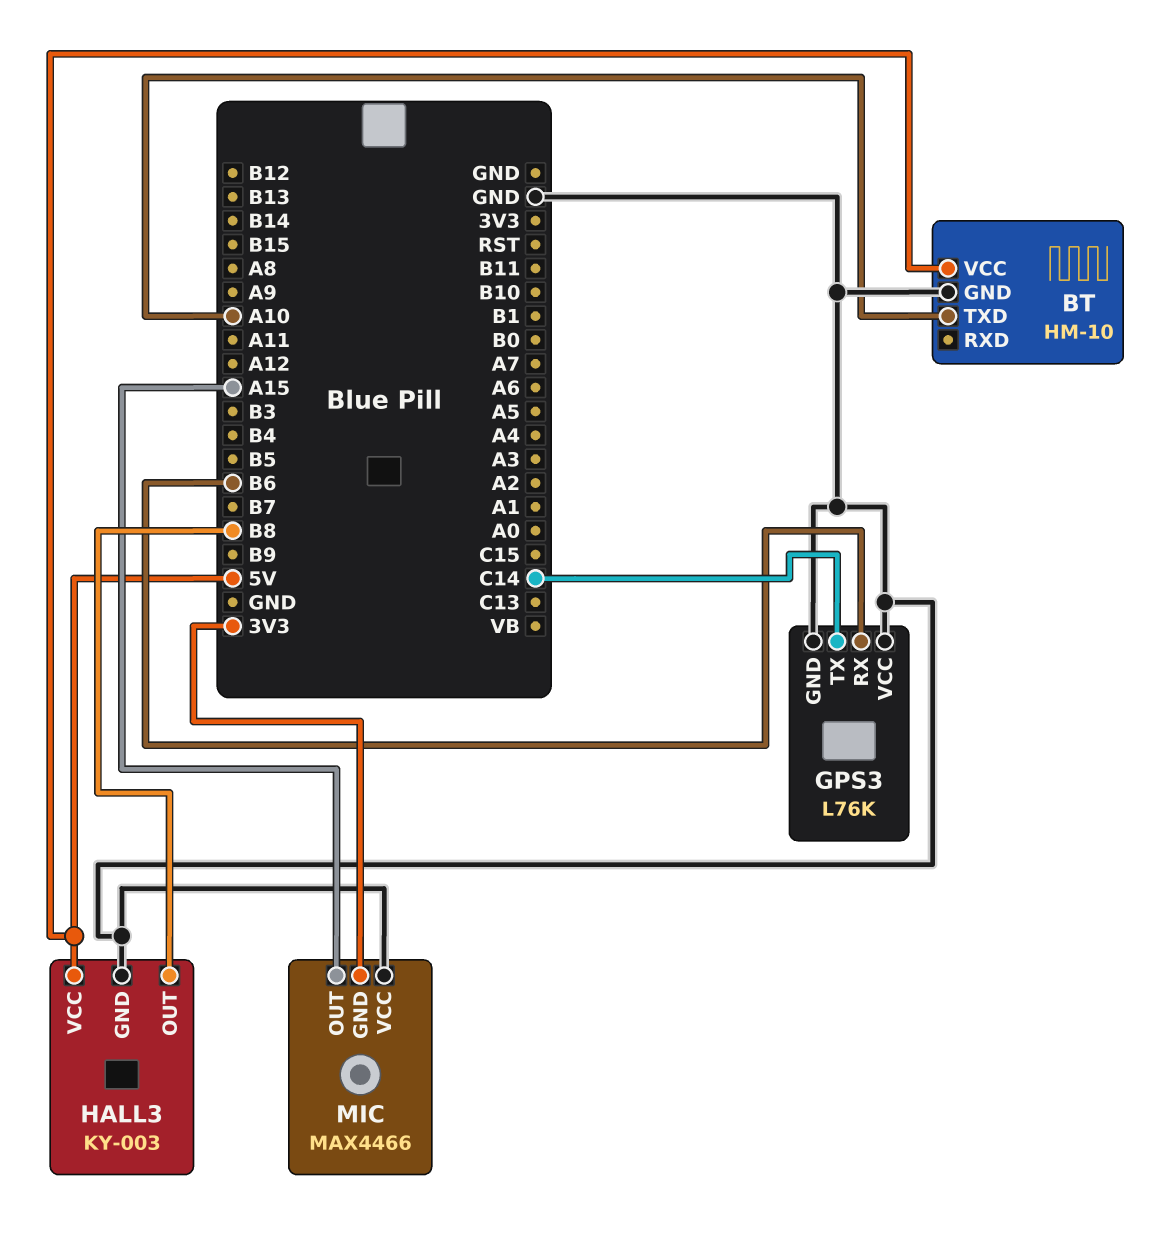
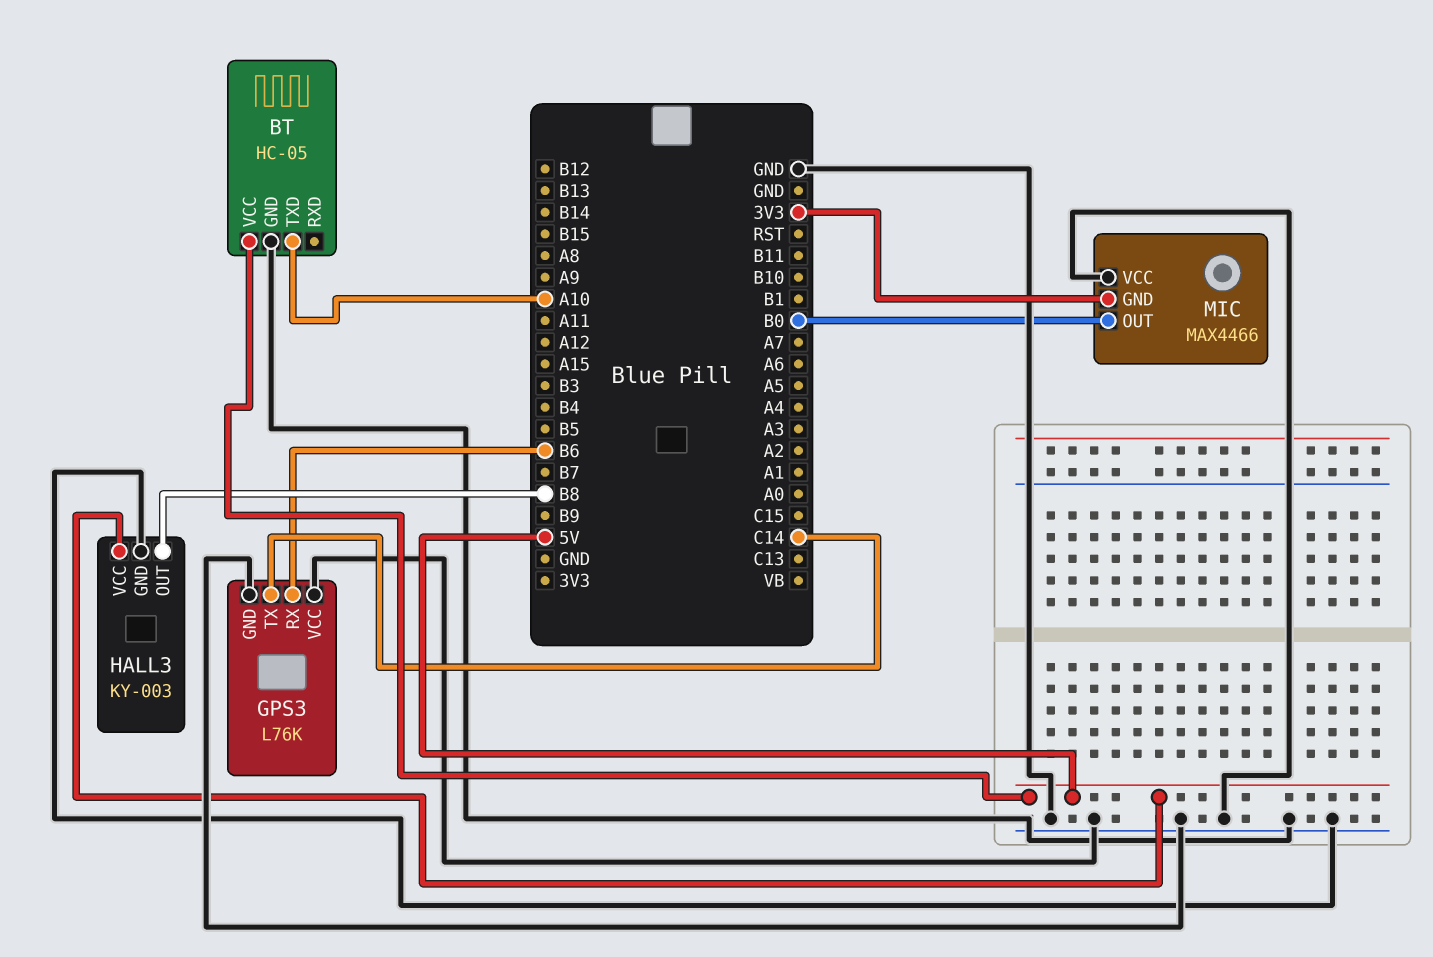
BT: HM-10 -> HC-05
MIC pin OUT: A15 -> B0

